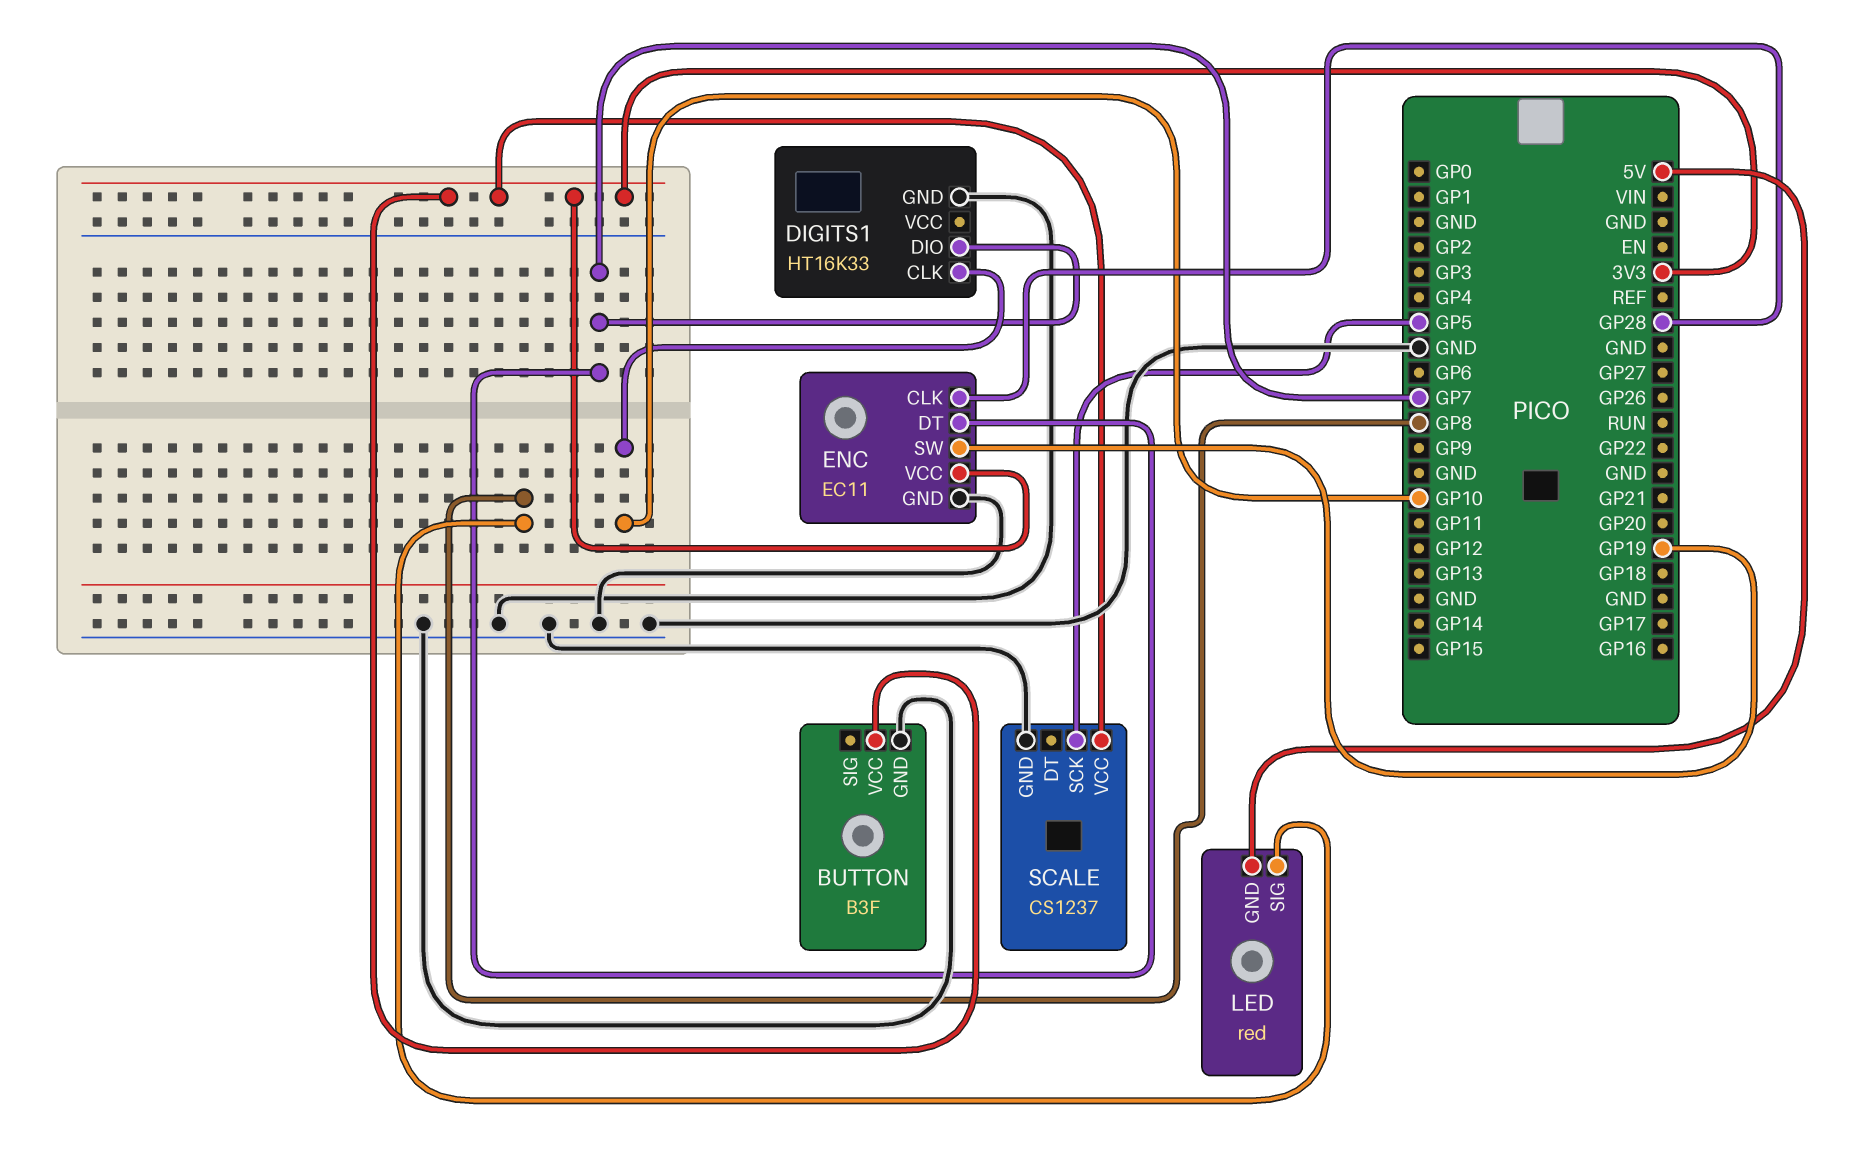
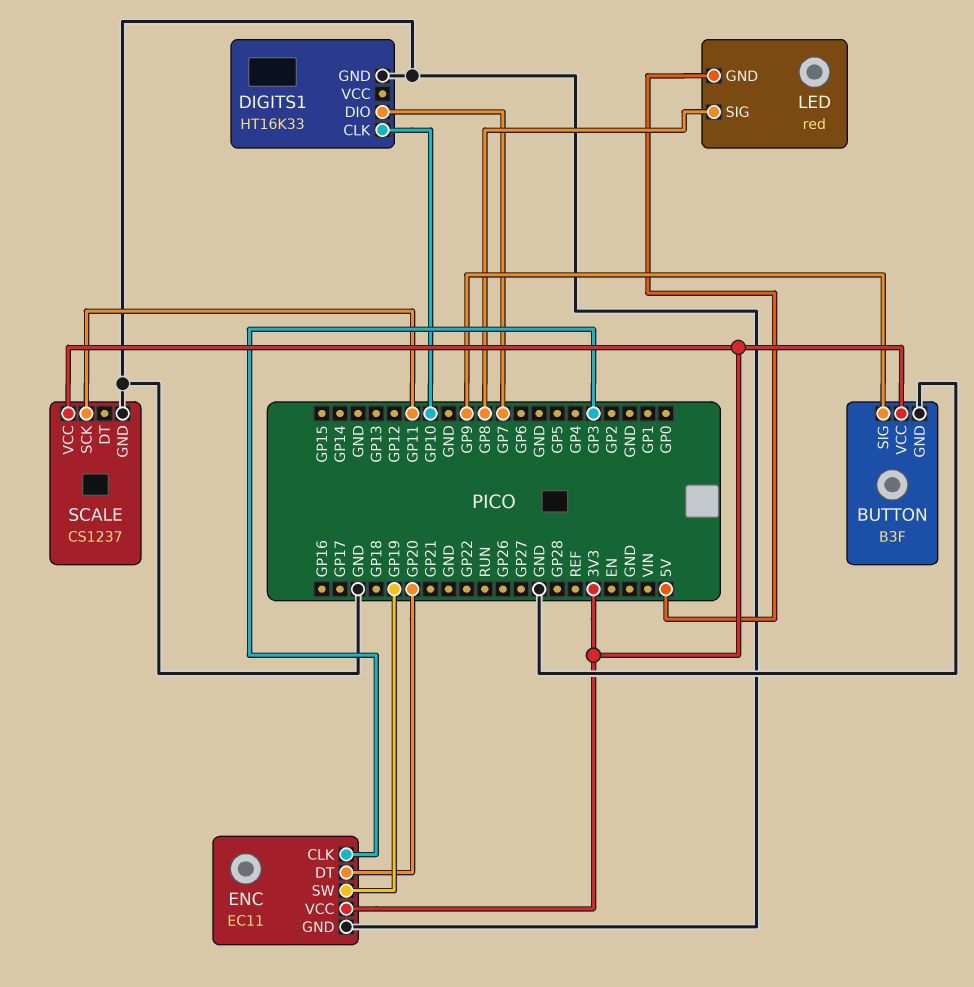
BUTTON pin SIG: none -> GP9
ENC pin CLK: GP28 -> GP3
ENC pin DT: GP7 -> GP20
SCALE pin SCK: GP5 -> GP11

